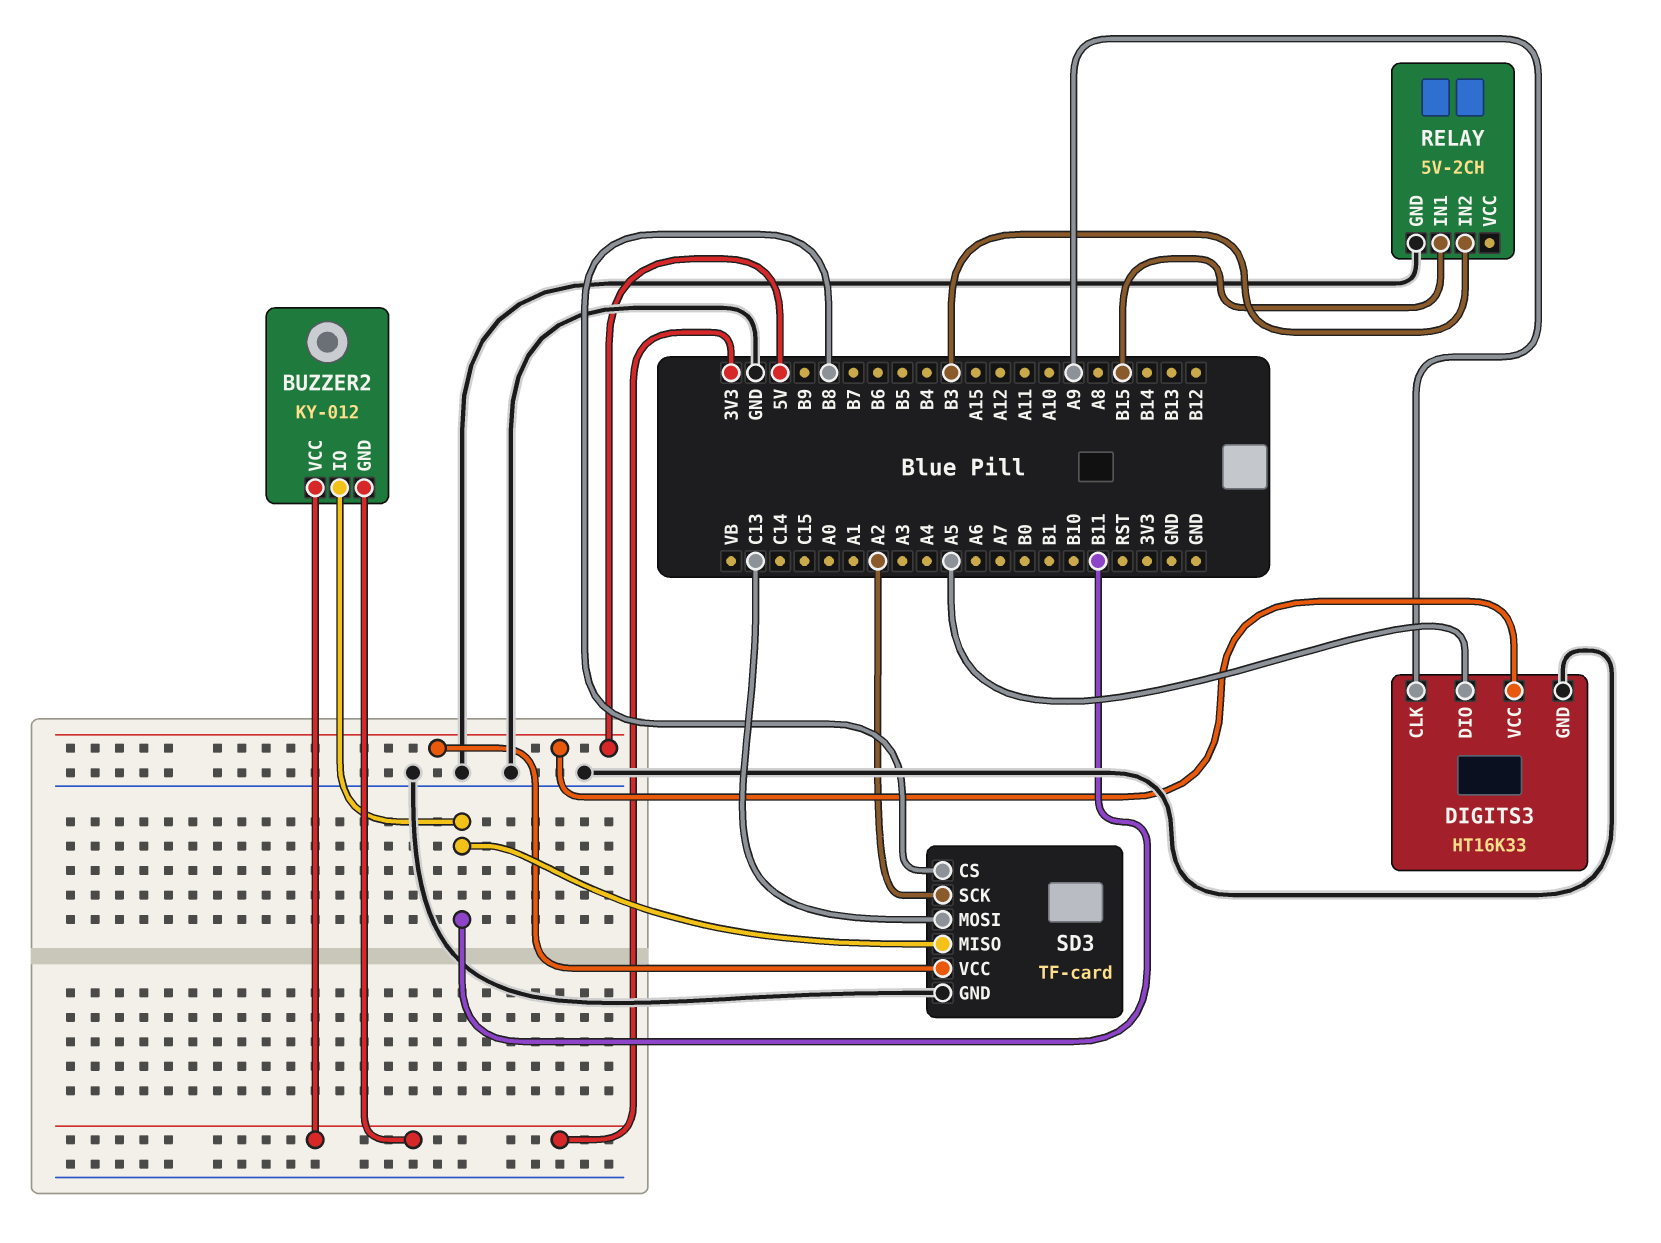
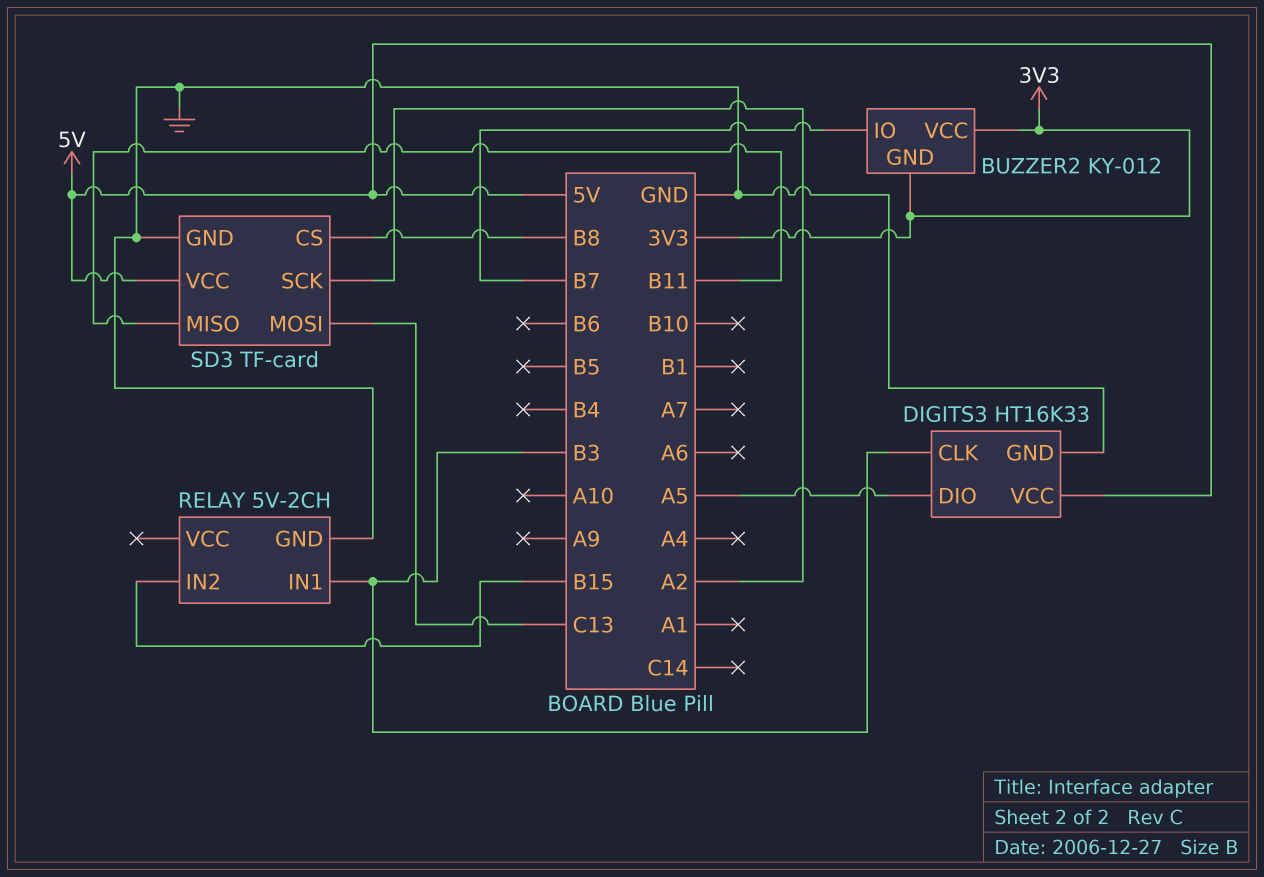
BUZZER2 pin IO: B11 -> B7
DIGITS3 pin CLK: A9 -> B3
RELAY pin IN1: B15 -> B3
RELAY pin IN2: B3 -> B15

